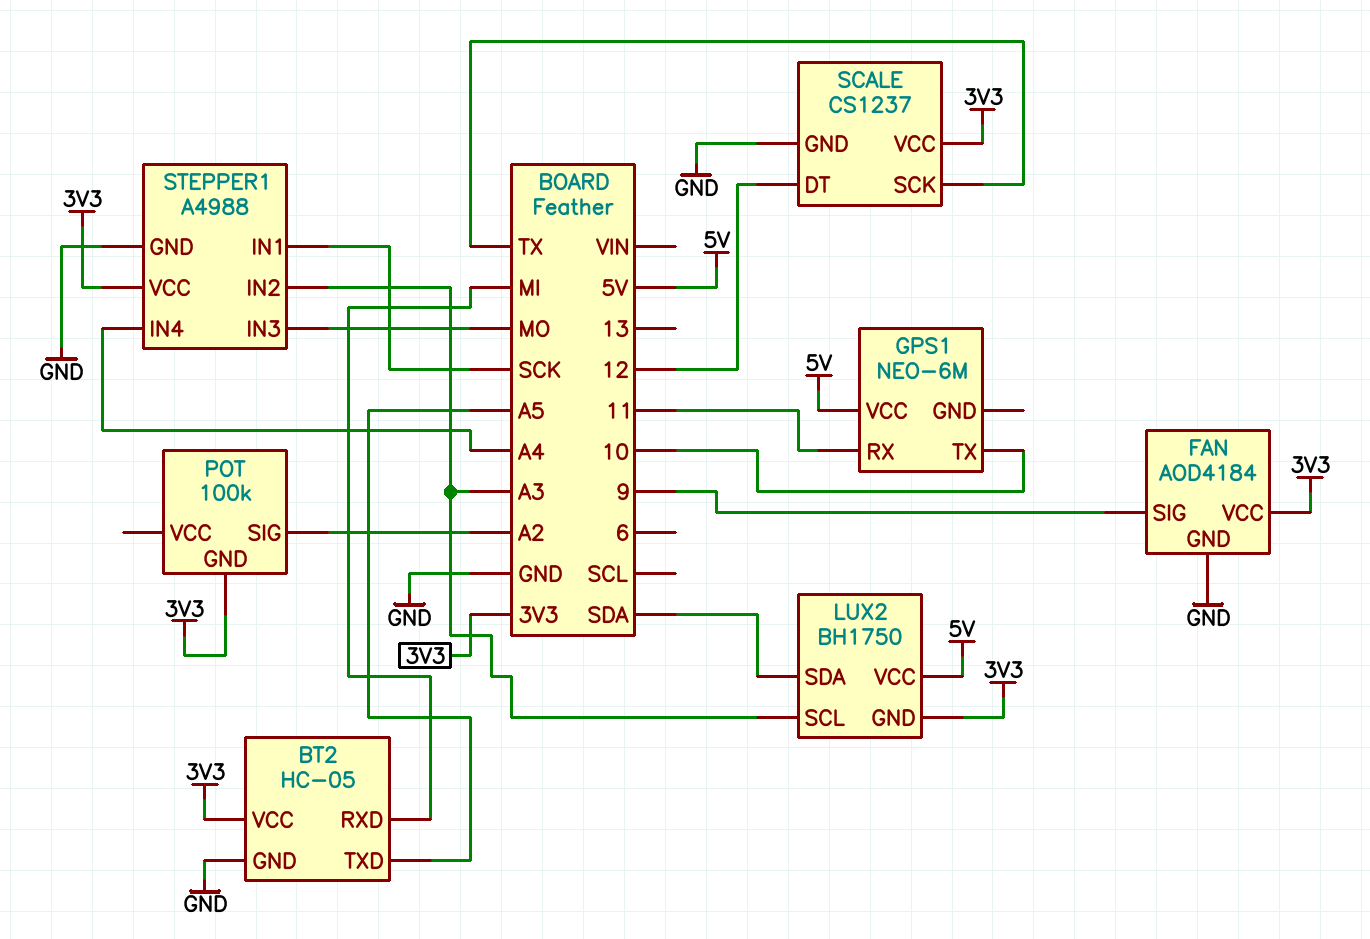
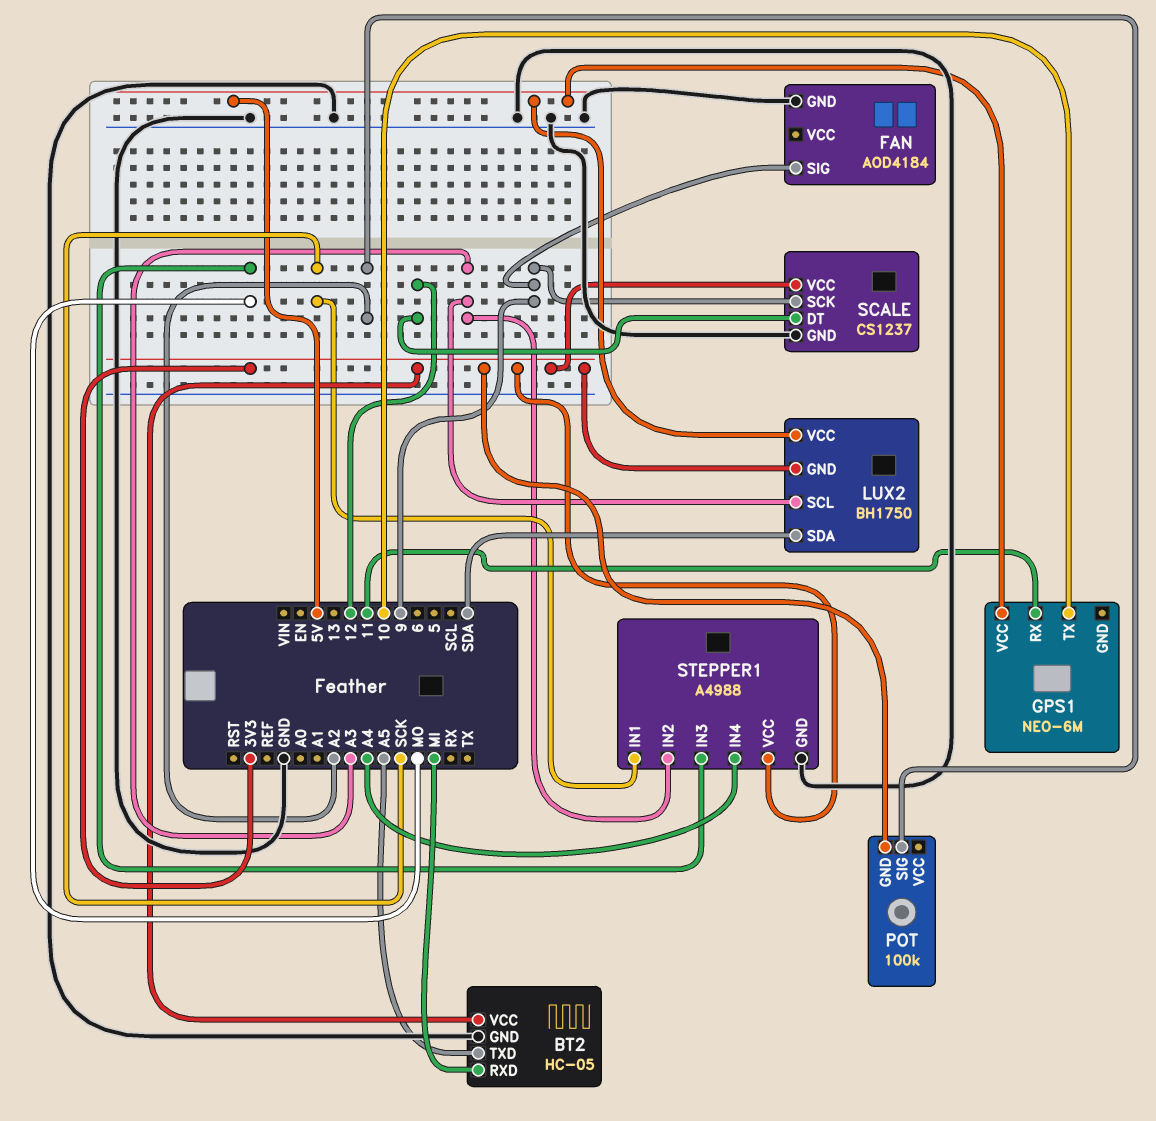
FAN pin VCC: 3V3 -> none
SCALE pin SCK: TX -> 9

